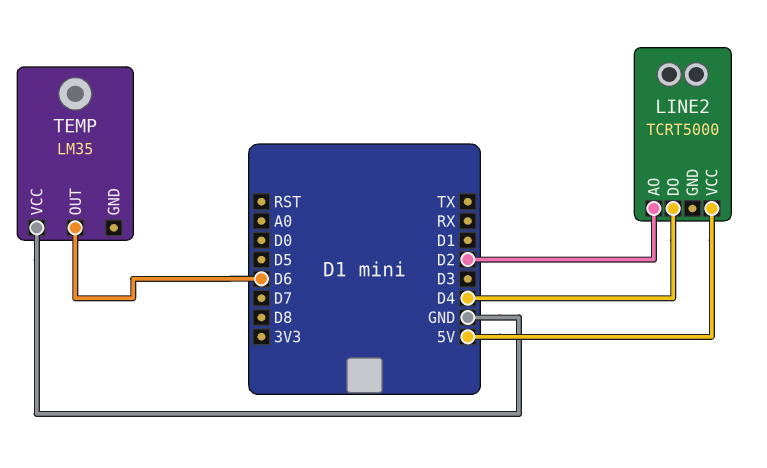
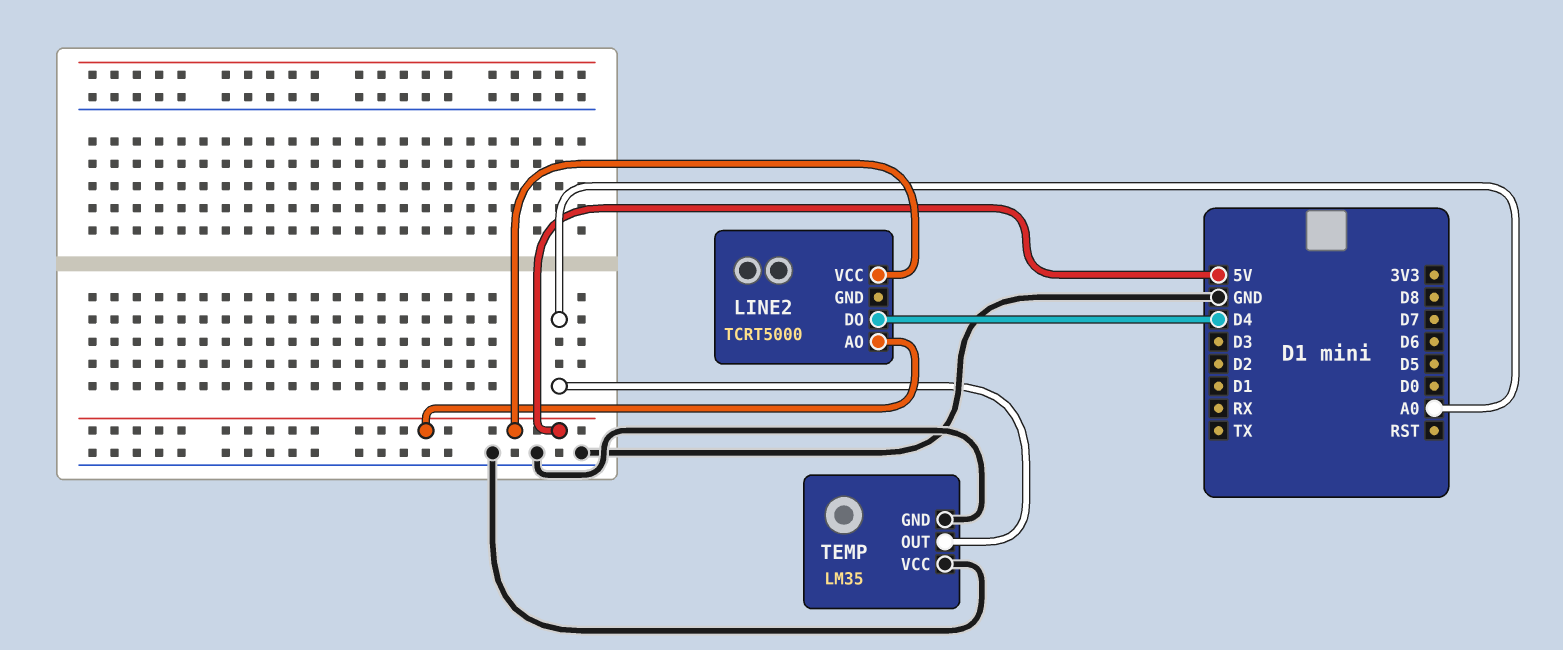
LINE2 pin AO: D2 -> 5V
TEMP pin GND: none -> GND
TEMP pin OUT: D6 -> A0

